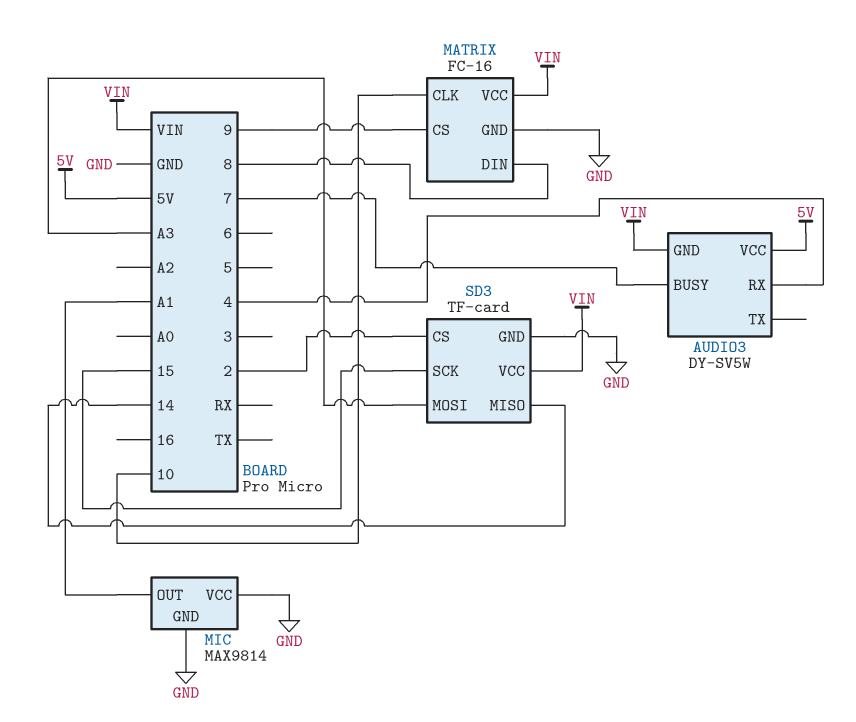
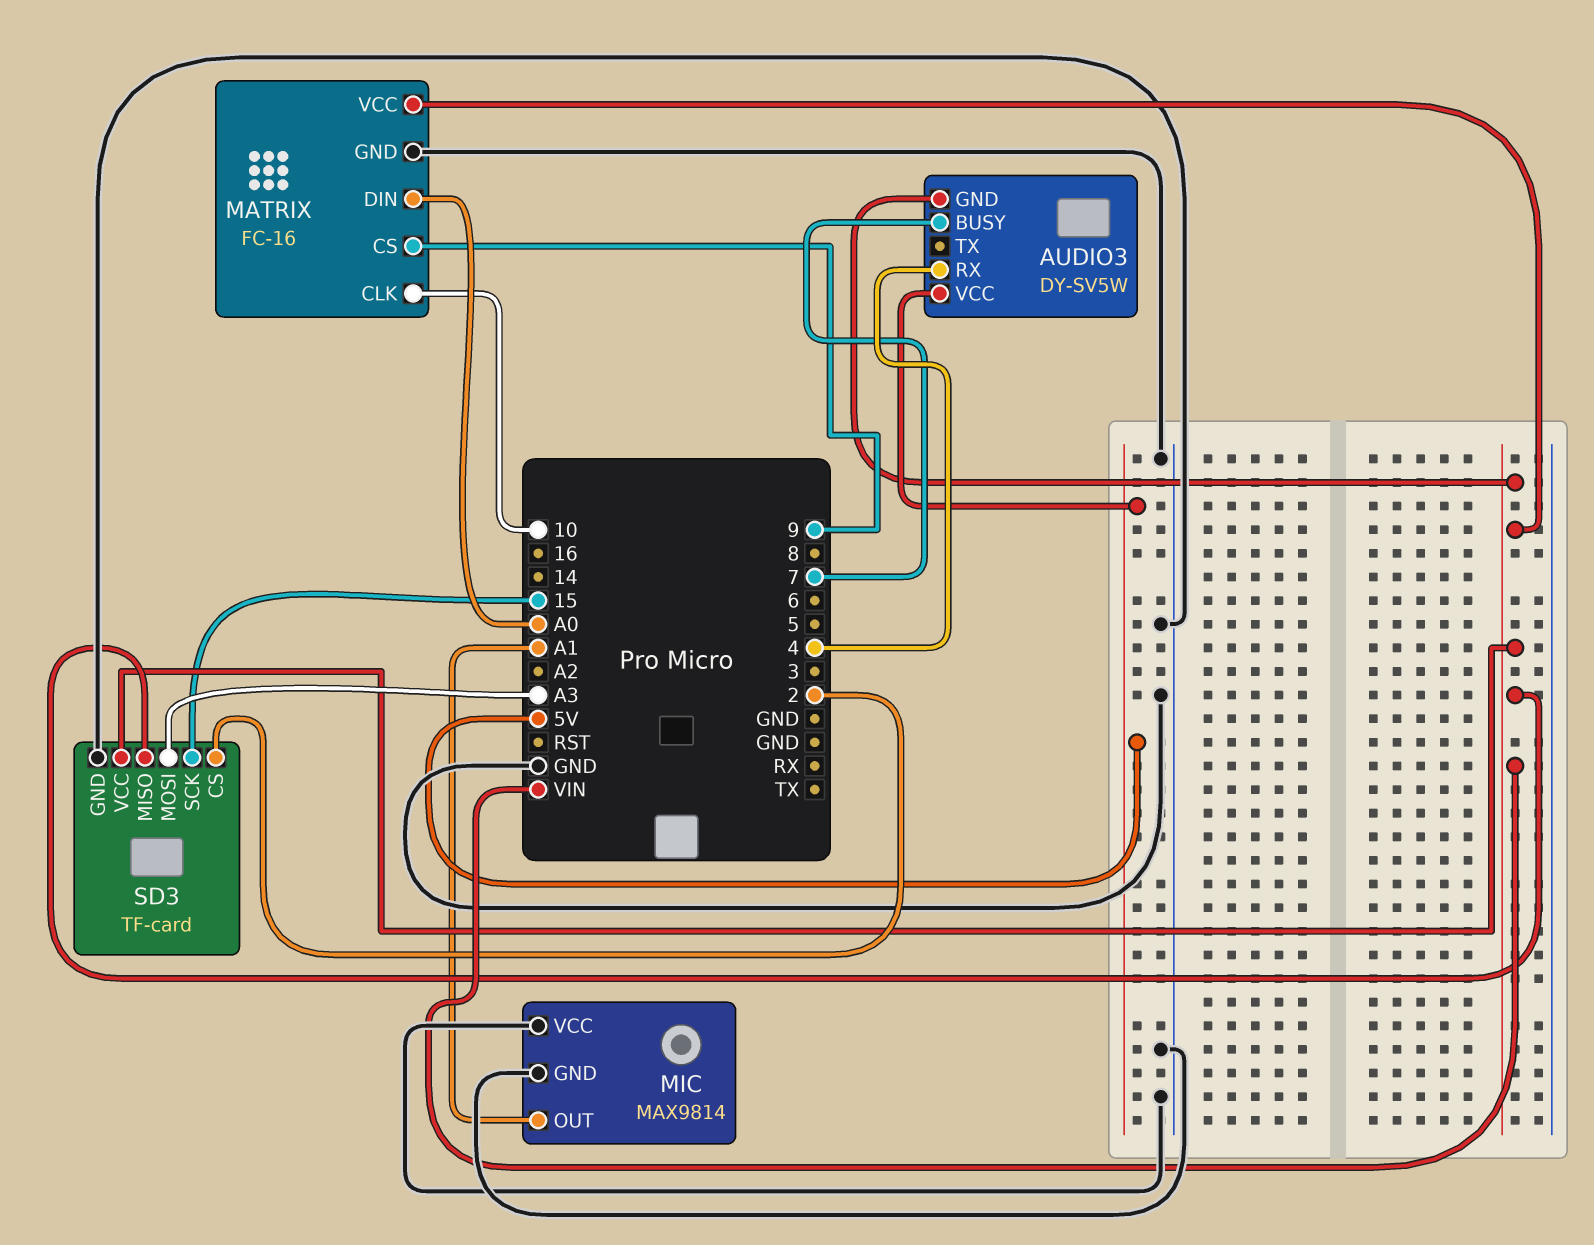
MATRIX pin DIN: 8 -> A0
SD3 pin MISO: 14 -> VIN

